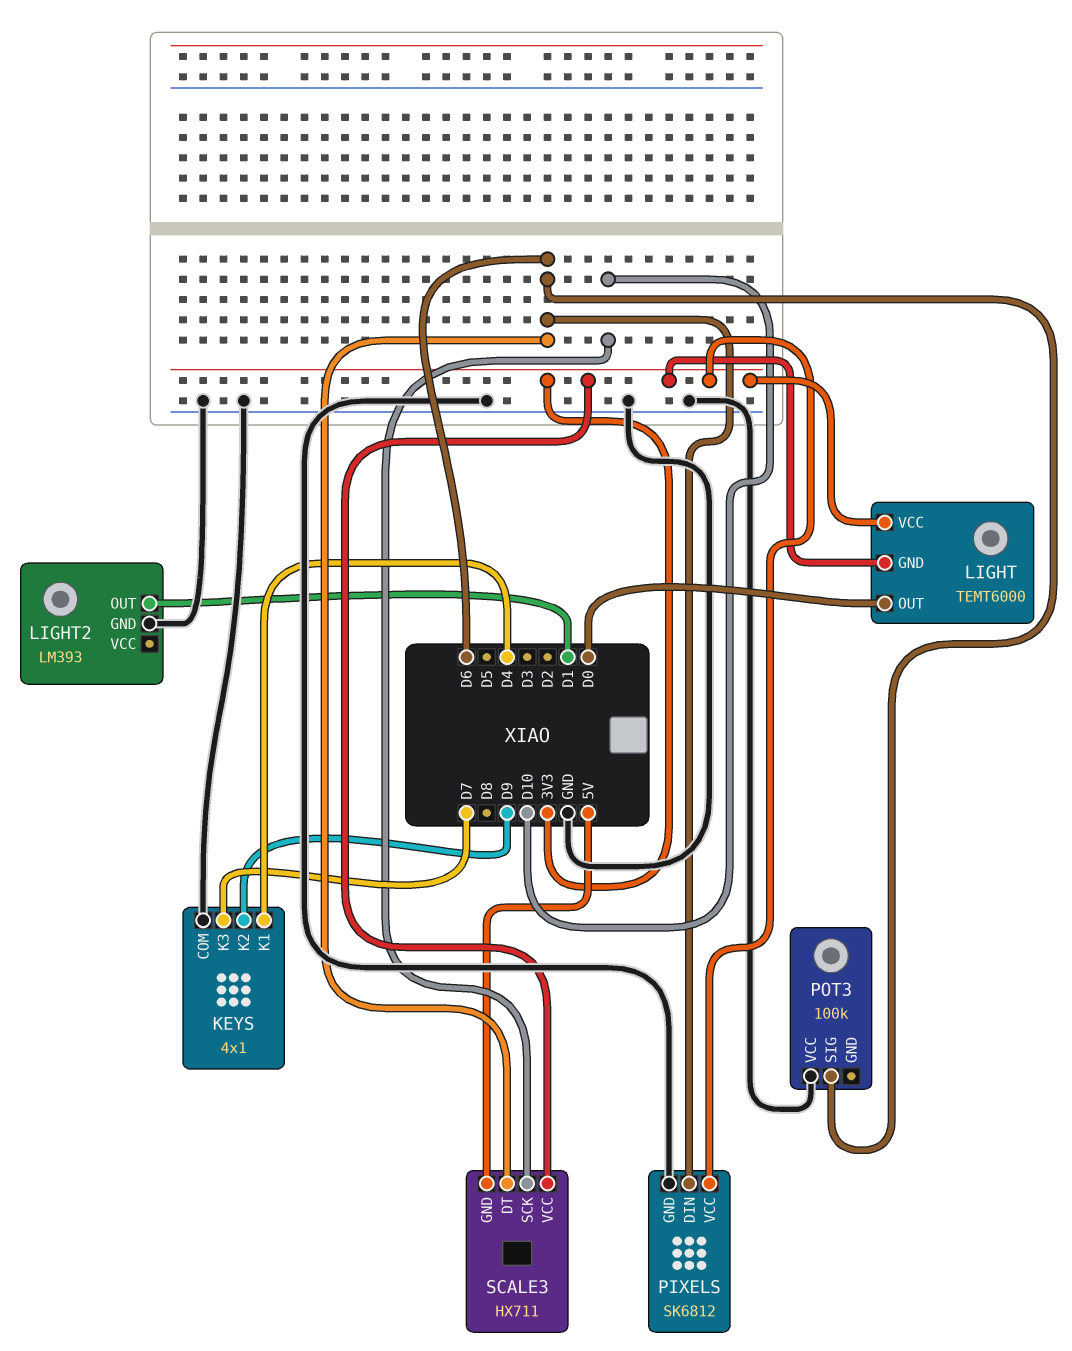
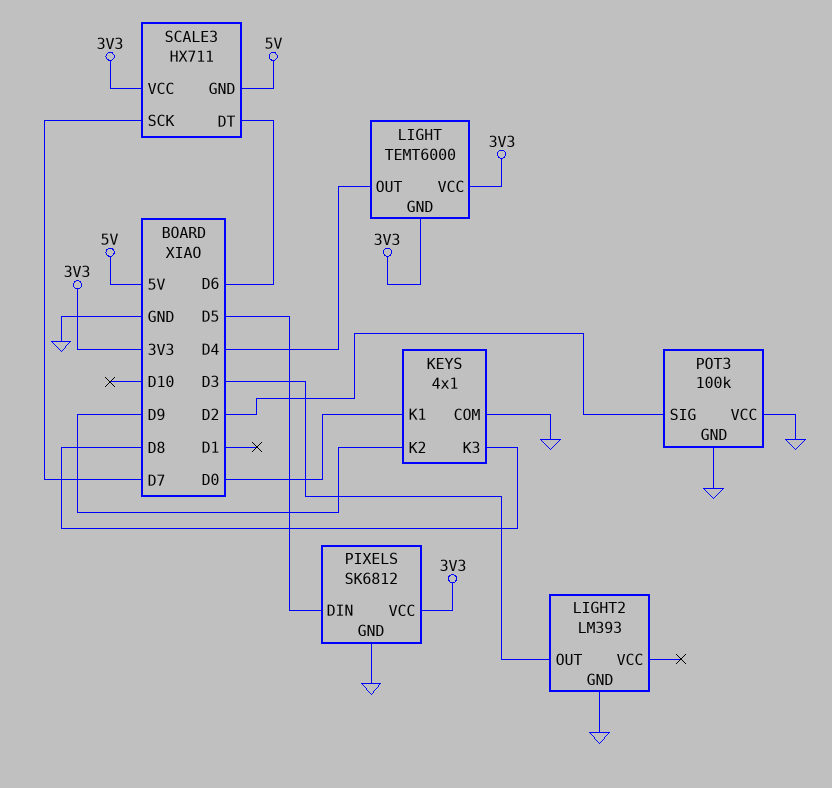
KEYS pin K1: D4 -> D0
KEYS pin K3: D7 -> D8
LIGHT pin OUT: D0 -> D4
LIGHT2 pin OUT: D1 -> D3
PIXELS pin DIN: D6 -> D5
POT3 pin GND: none -> GND
POT3 pin SIG: D6 -> D2
SCALE3 pin SCK: D10 -> D7

